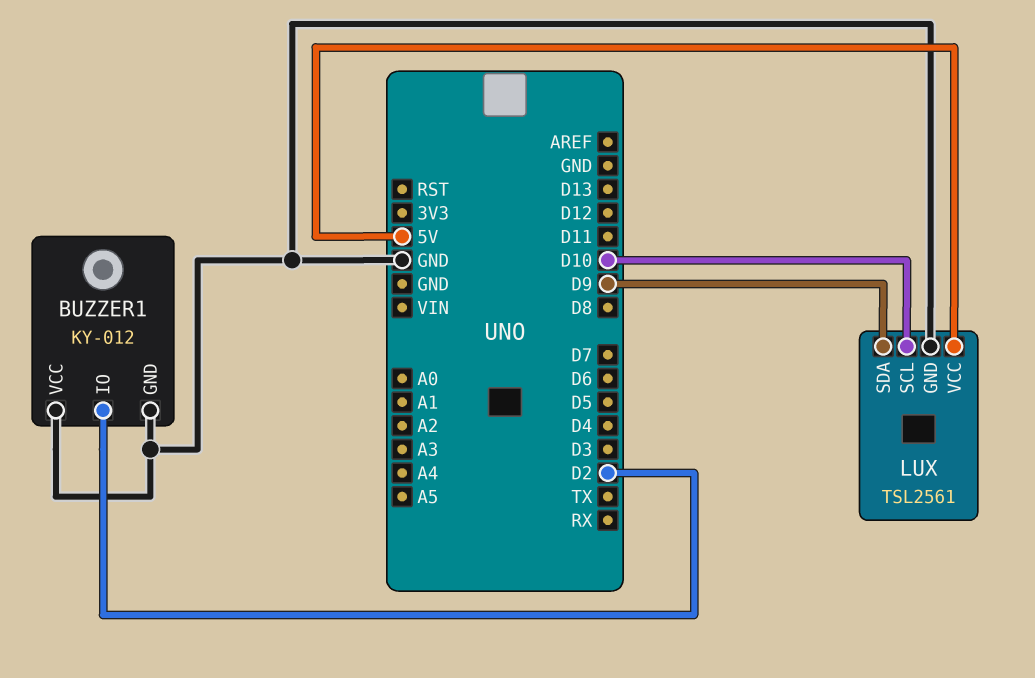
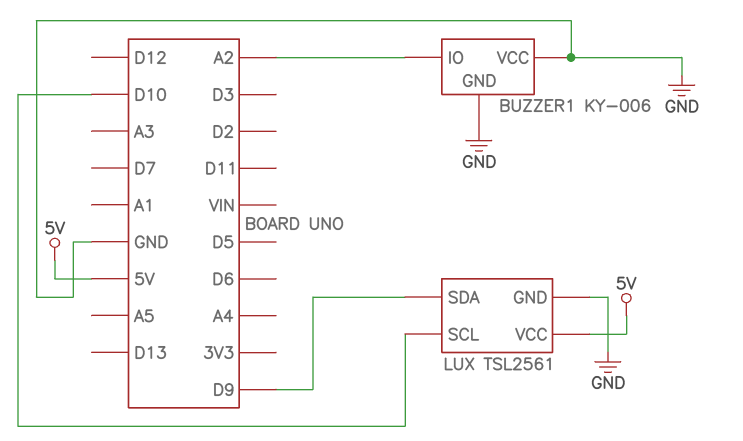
BUZZER1: KY-012 -> KY-006
BUZZER1 pin IO: D2 -> A2

